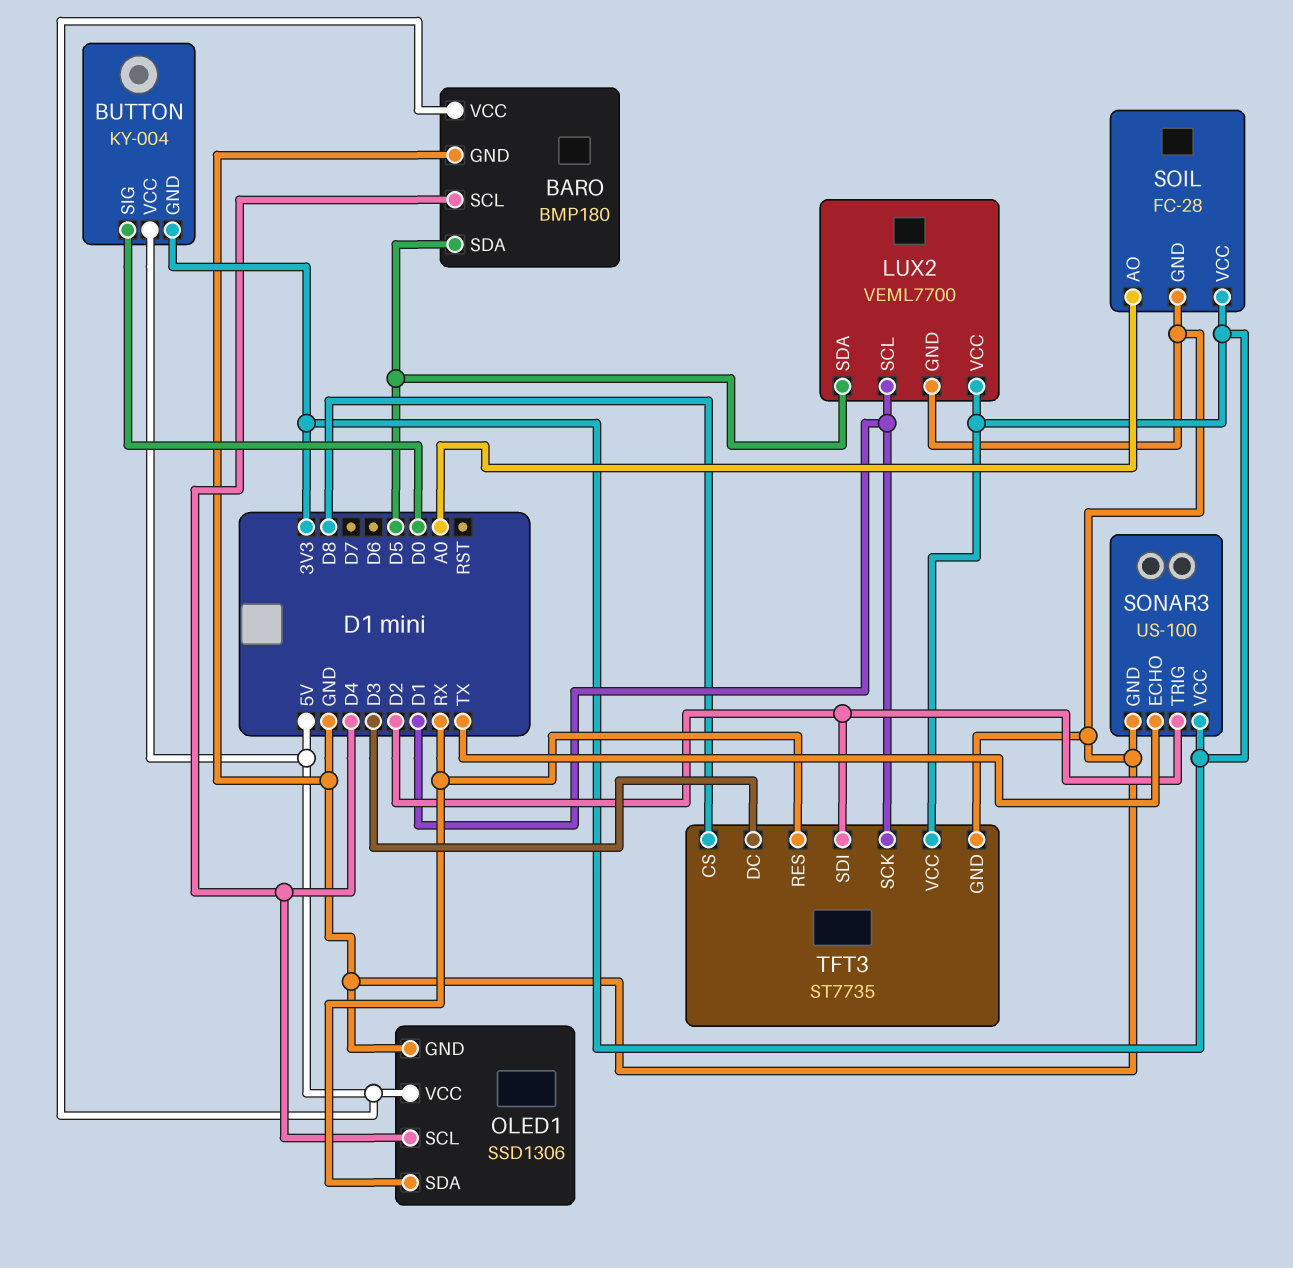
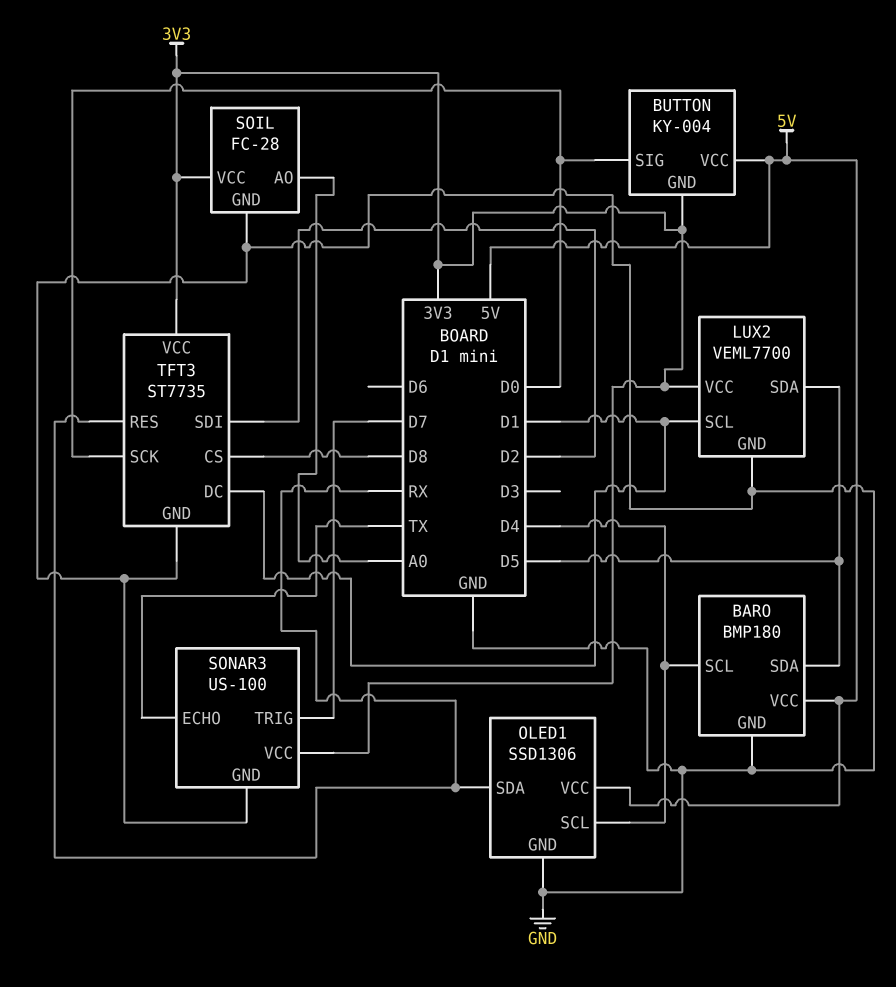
SONAR3 pin TRIG: D2 -> D7
TFT3 pin DC: D3 -> D1
TFT3 pin SCK: D1 -> D0

